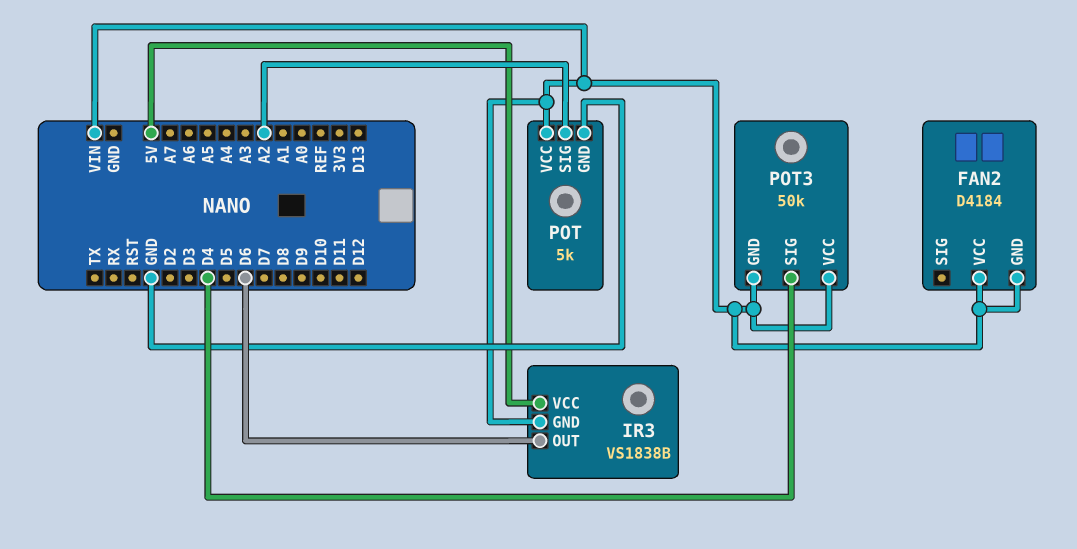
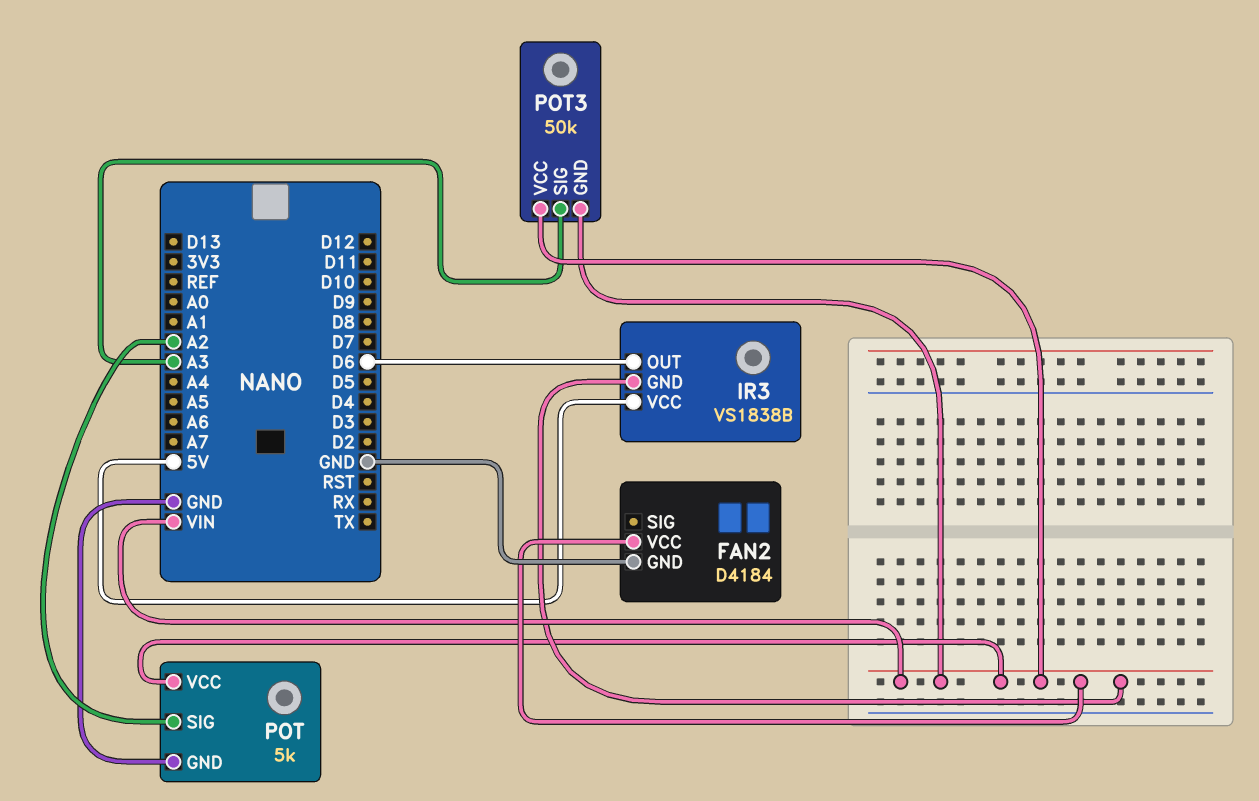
FAN2 pin GND: VIN -> GND
POT3 pin SIG: D4 -> A3

